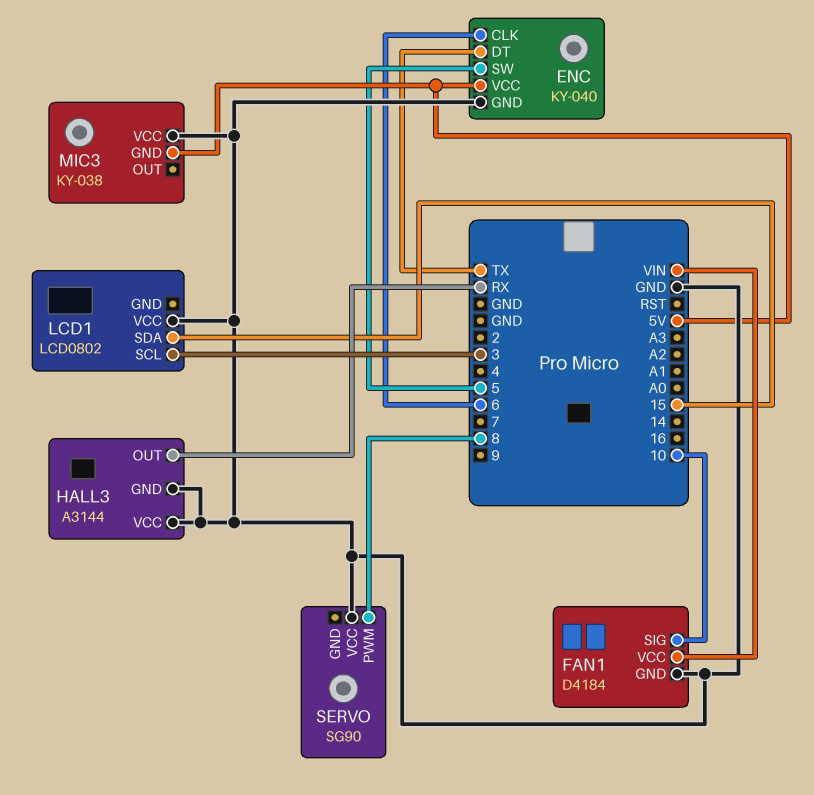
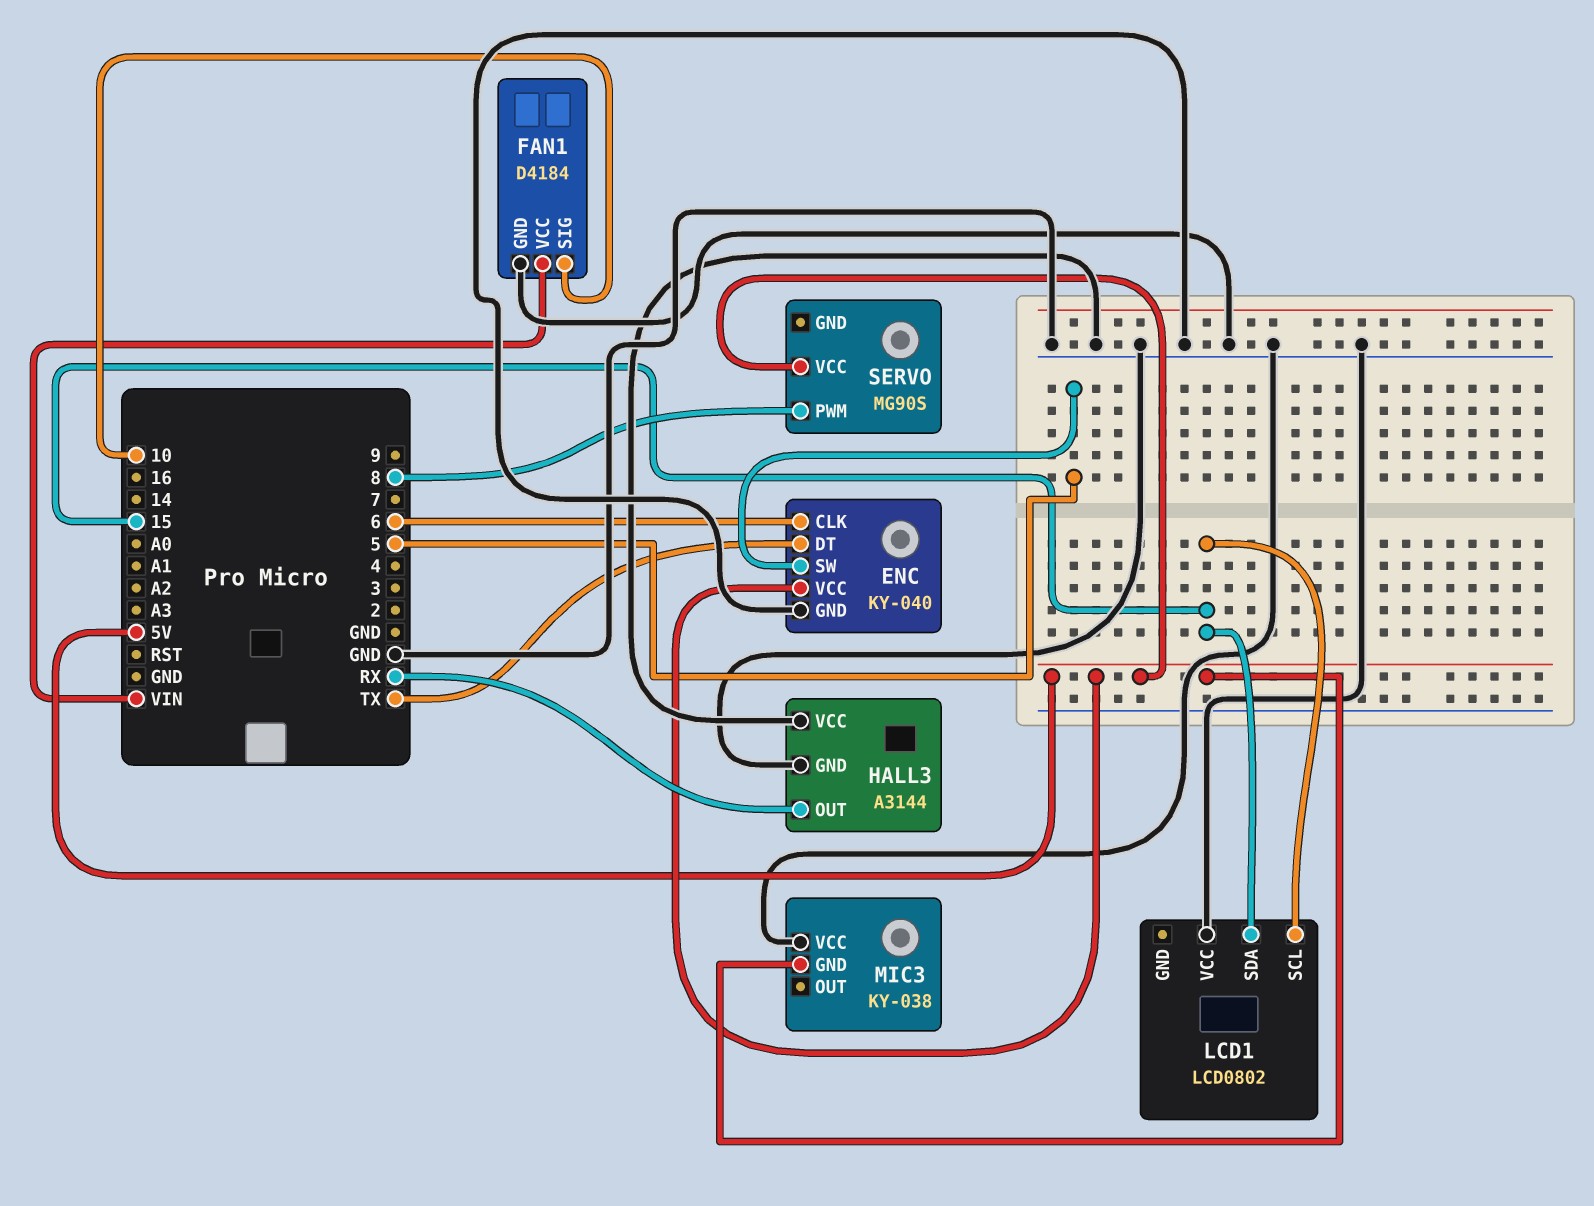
LCD1 pin SCL: 3 -> 15
SERVO: SG90 -> MG90S
SERVO pin VCC: GND -> 5V

